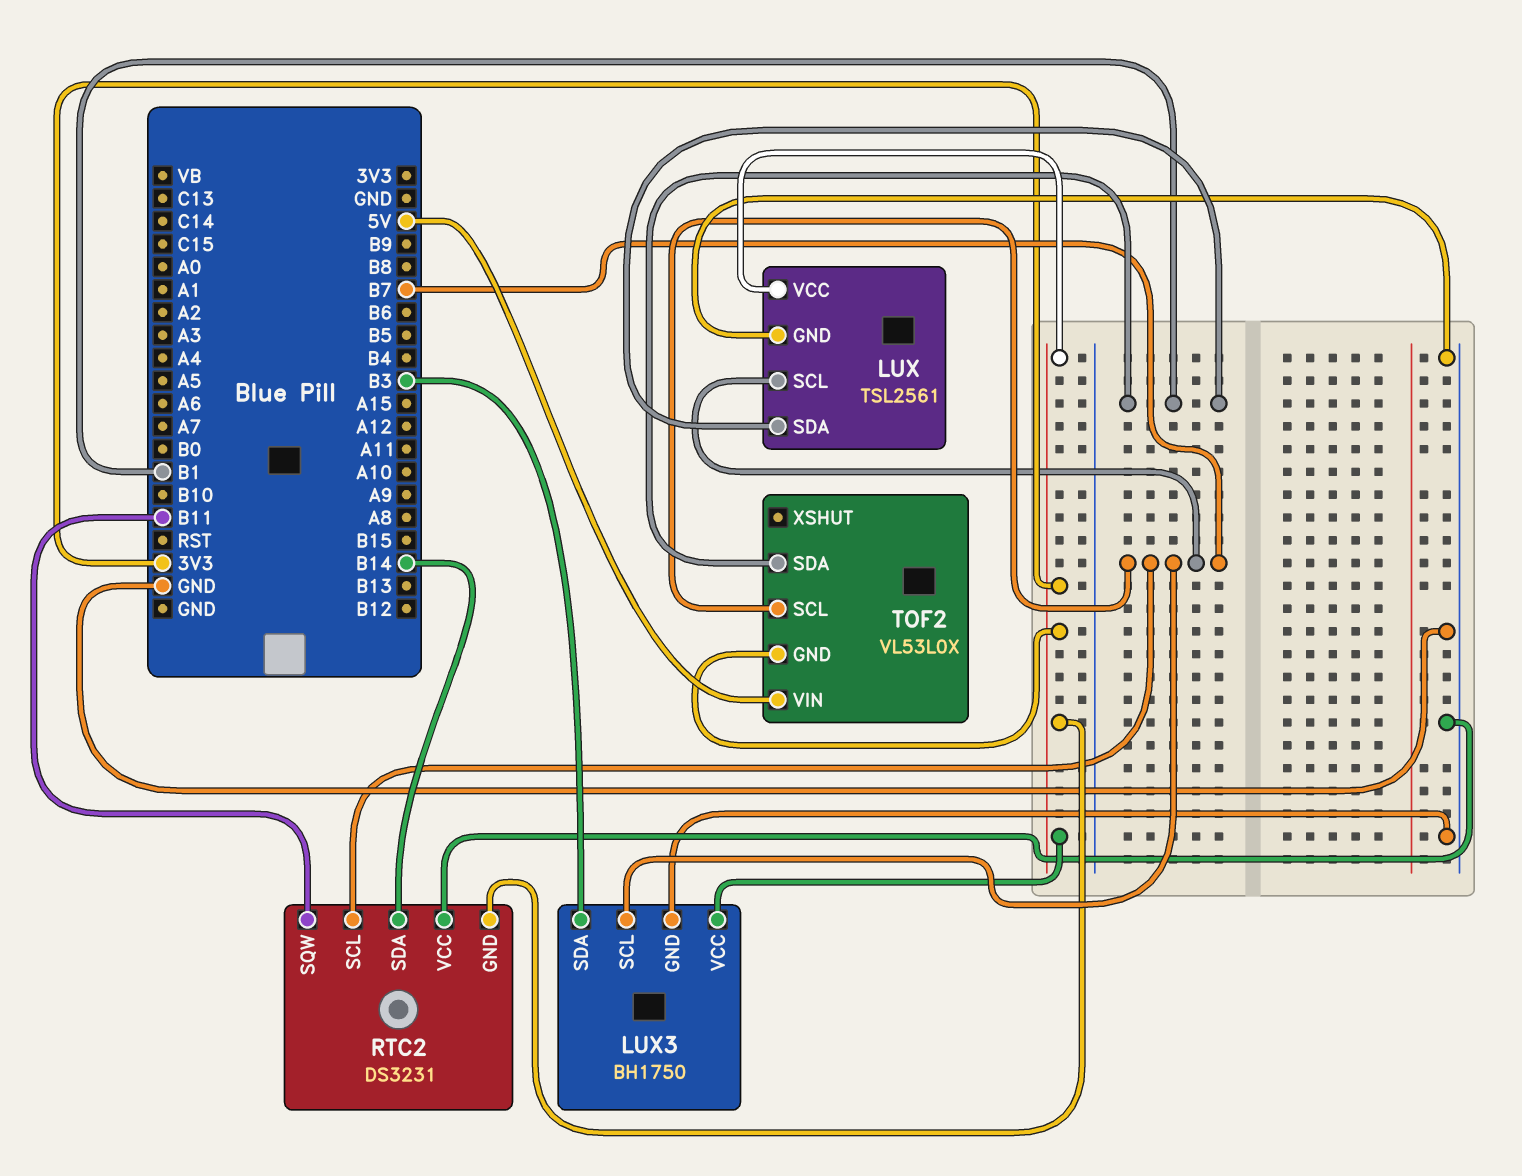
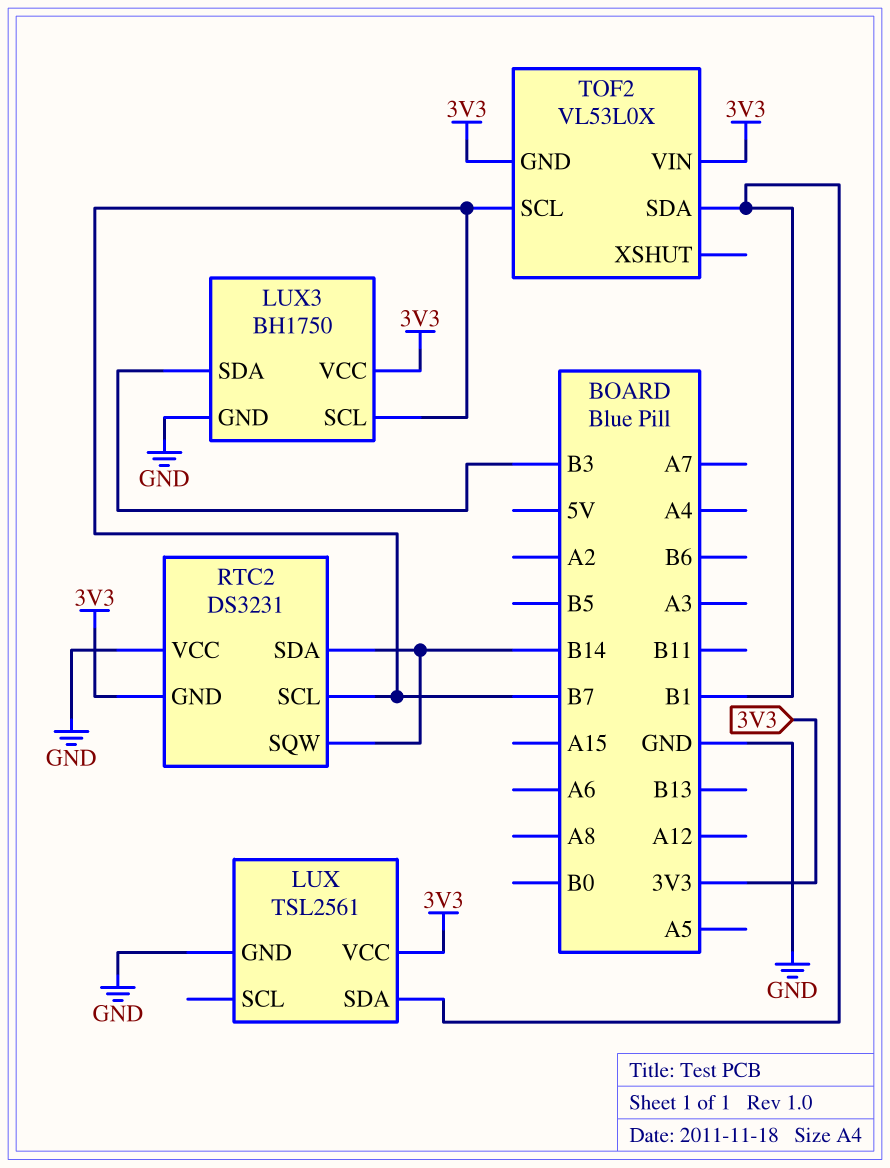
LUX pin SCL: B7 -> none
RTC2 pin SQW: B11 -> B14
TOF2 pin VIN: 5V -> 3V3

